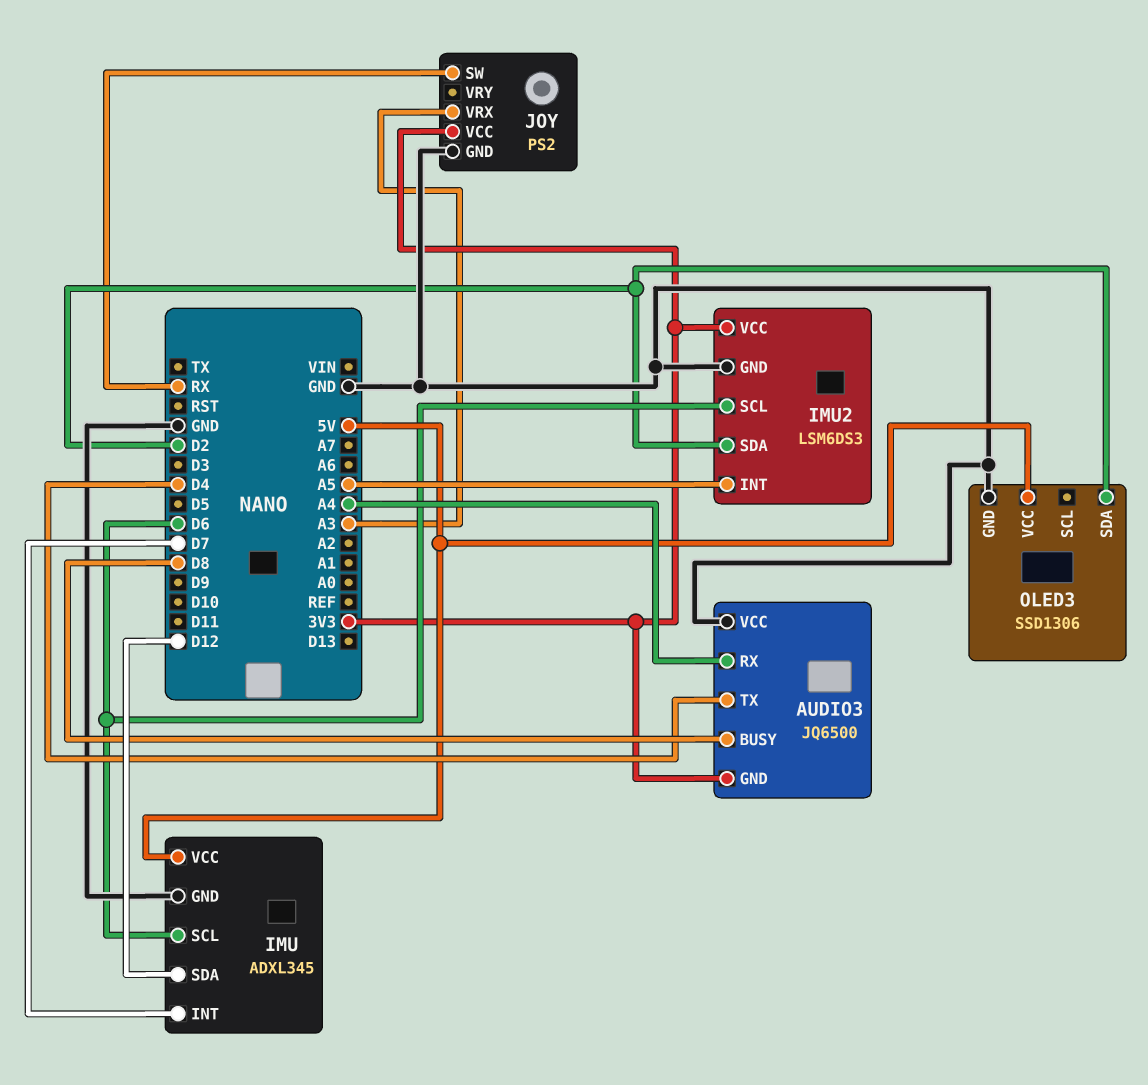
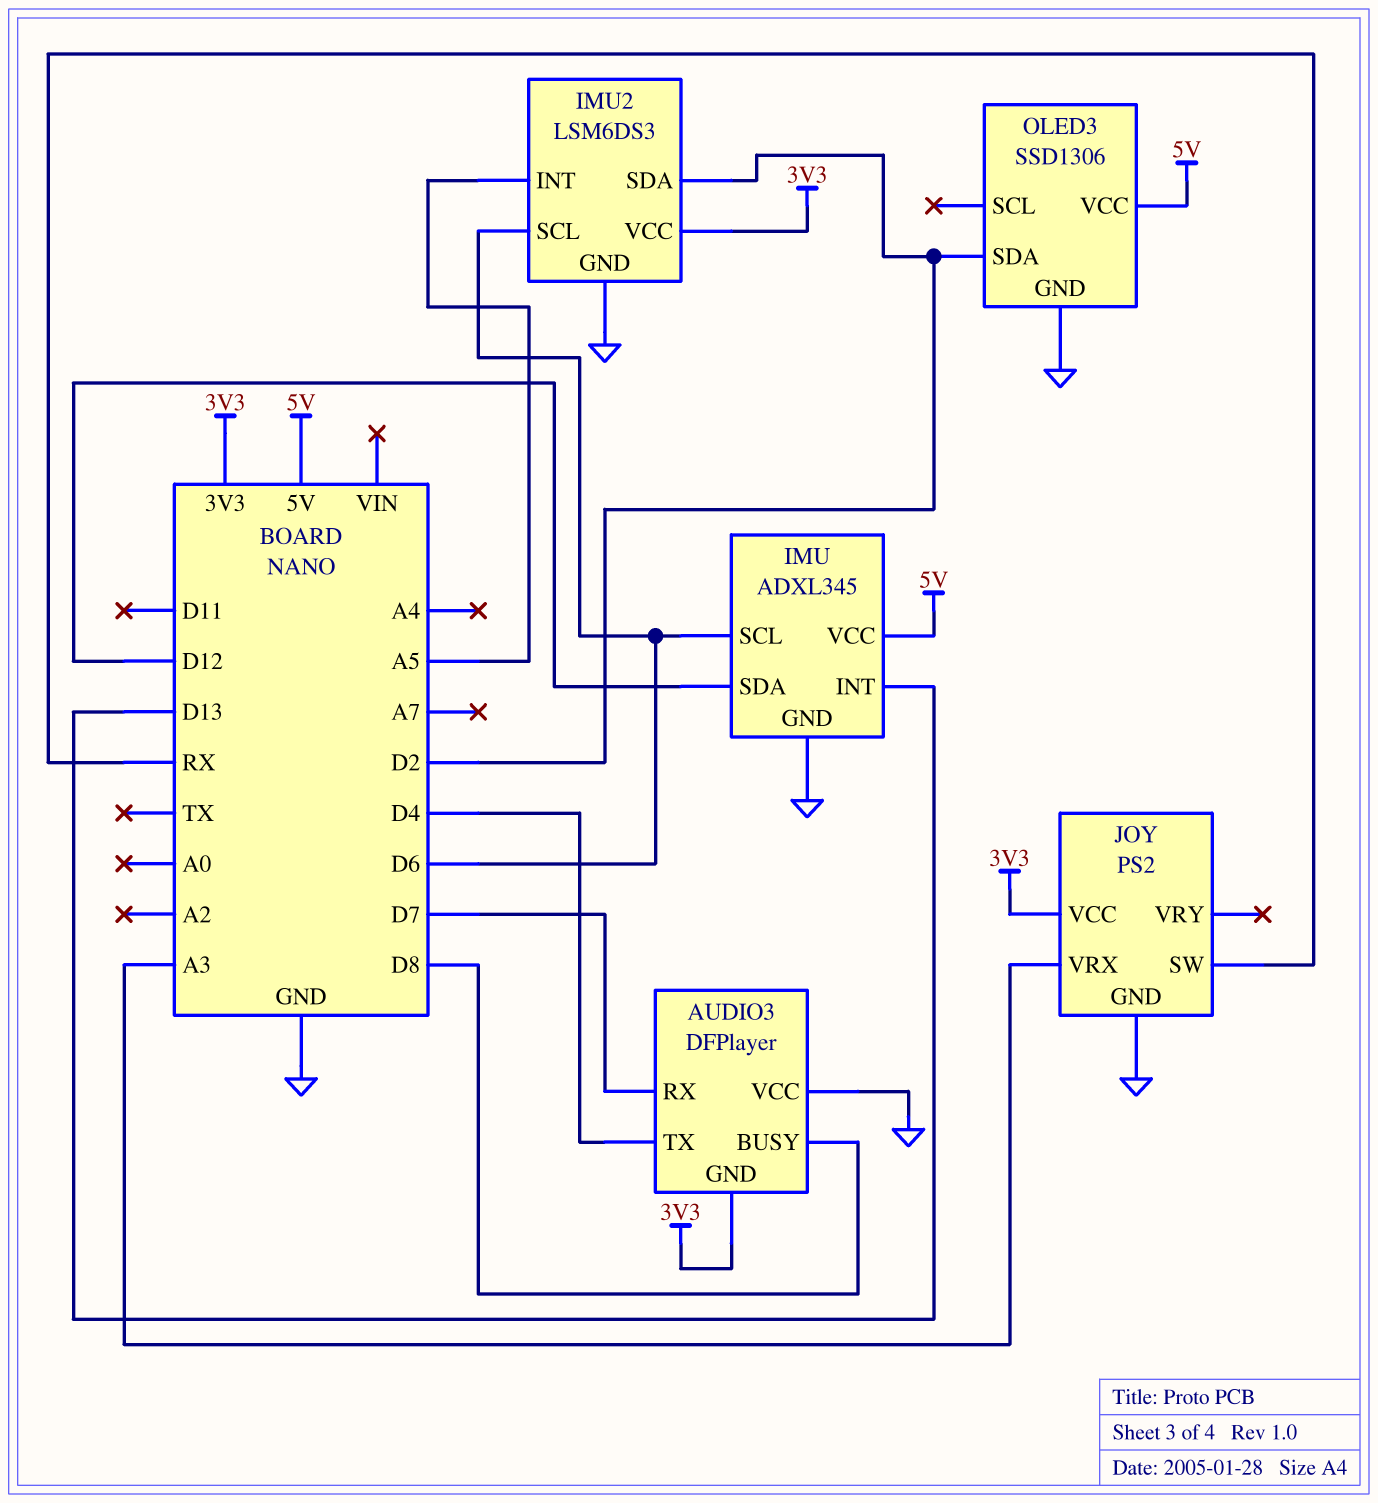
AUDIO3: JQ6500 -> DFPlayer
AUDIO3 pin RX: A4 -> D7
IMU pin INT: D7 -> D13

